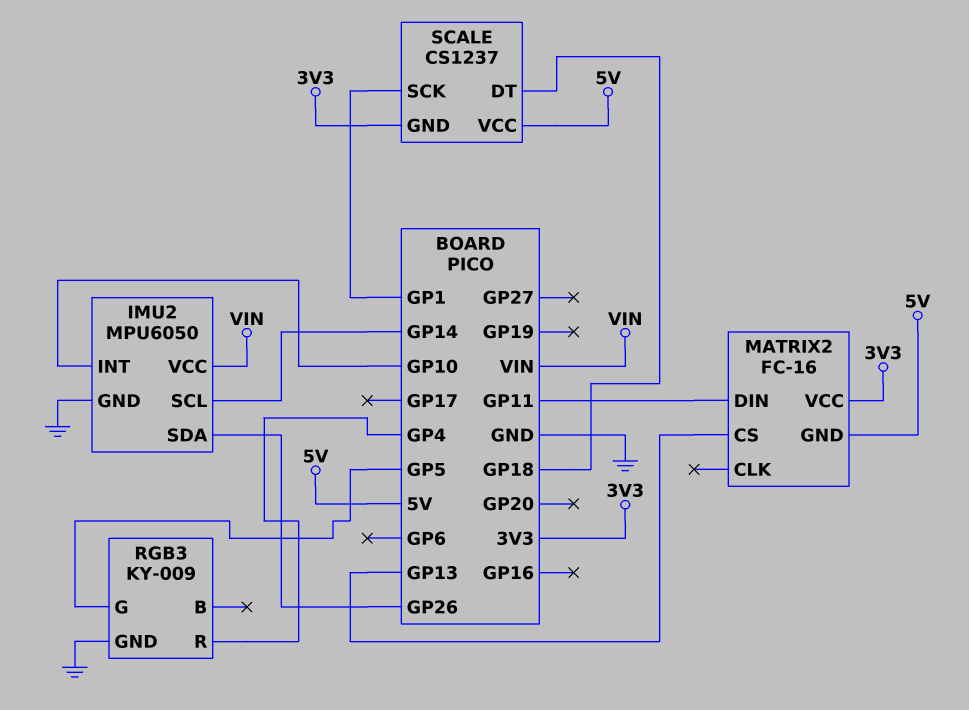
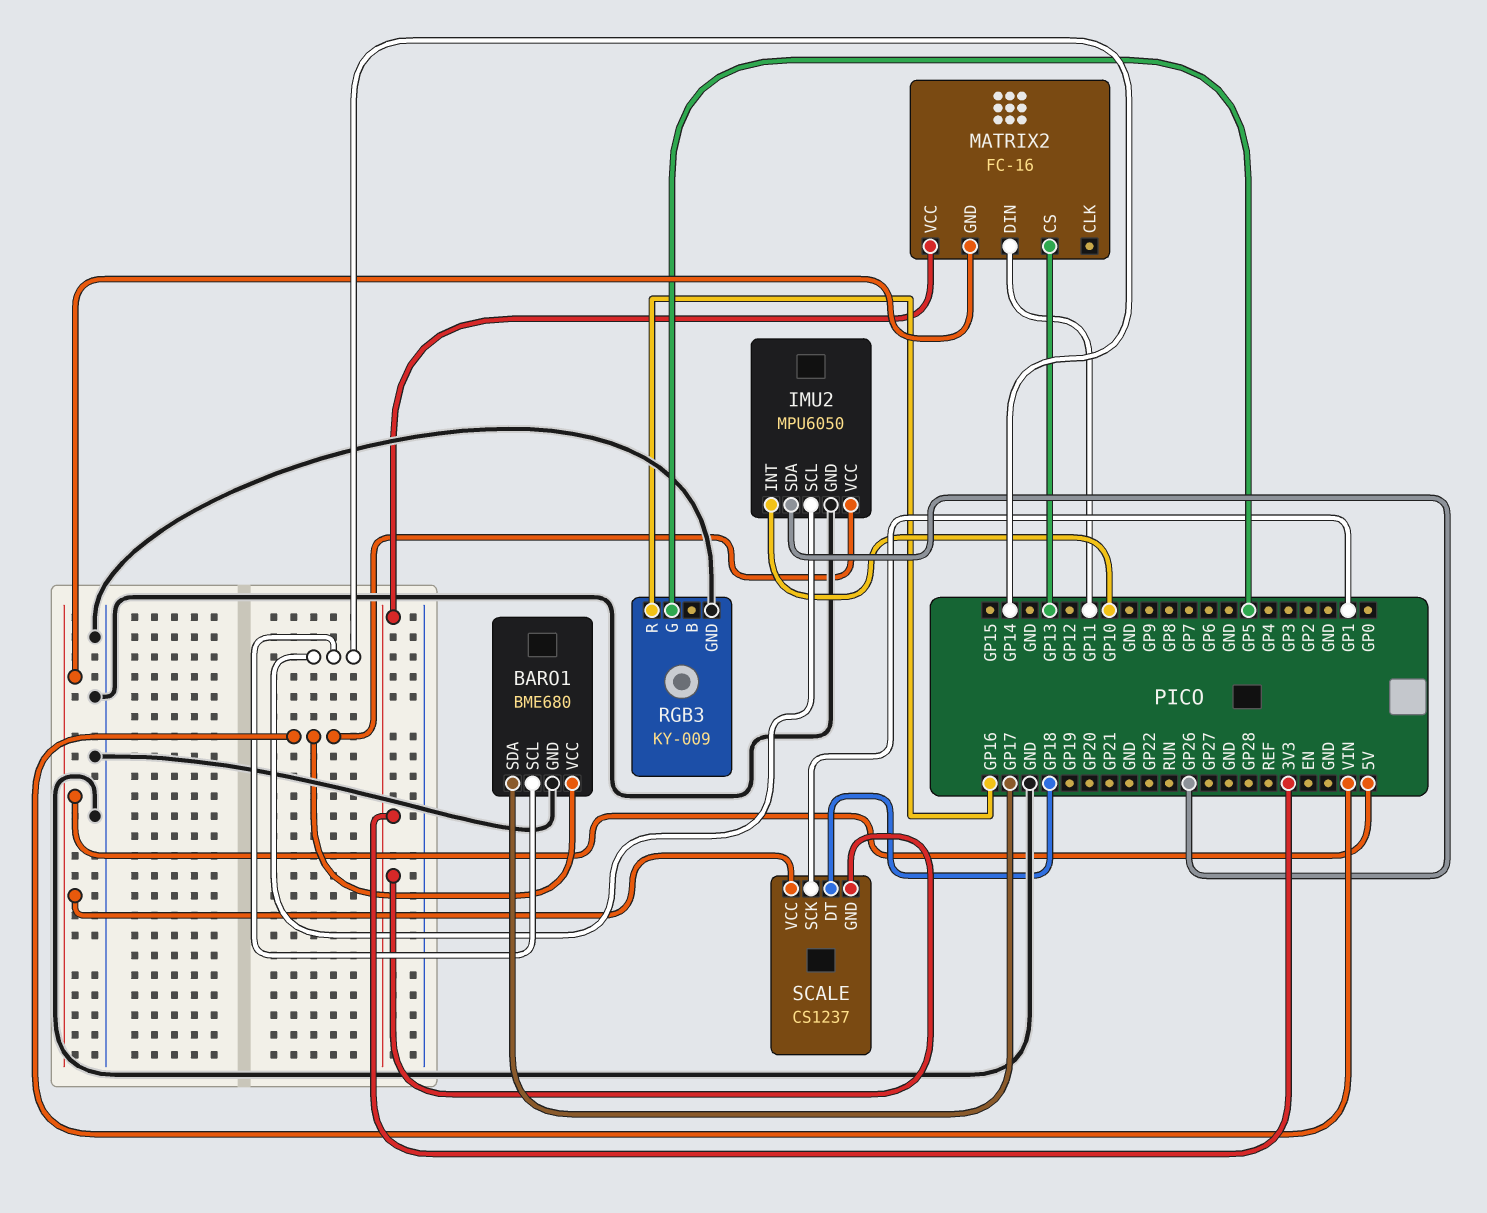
BARO1: none -> BME680
BARO1 pin GND: none -> GND
BARO1 pin SCL: none -> GP14
BARO1 pin SDA: none -> GP17
BARO1 pin VCC: none -> VIN
RGB3 pin R: GP4 -> GP16

